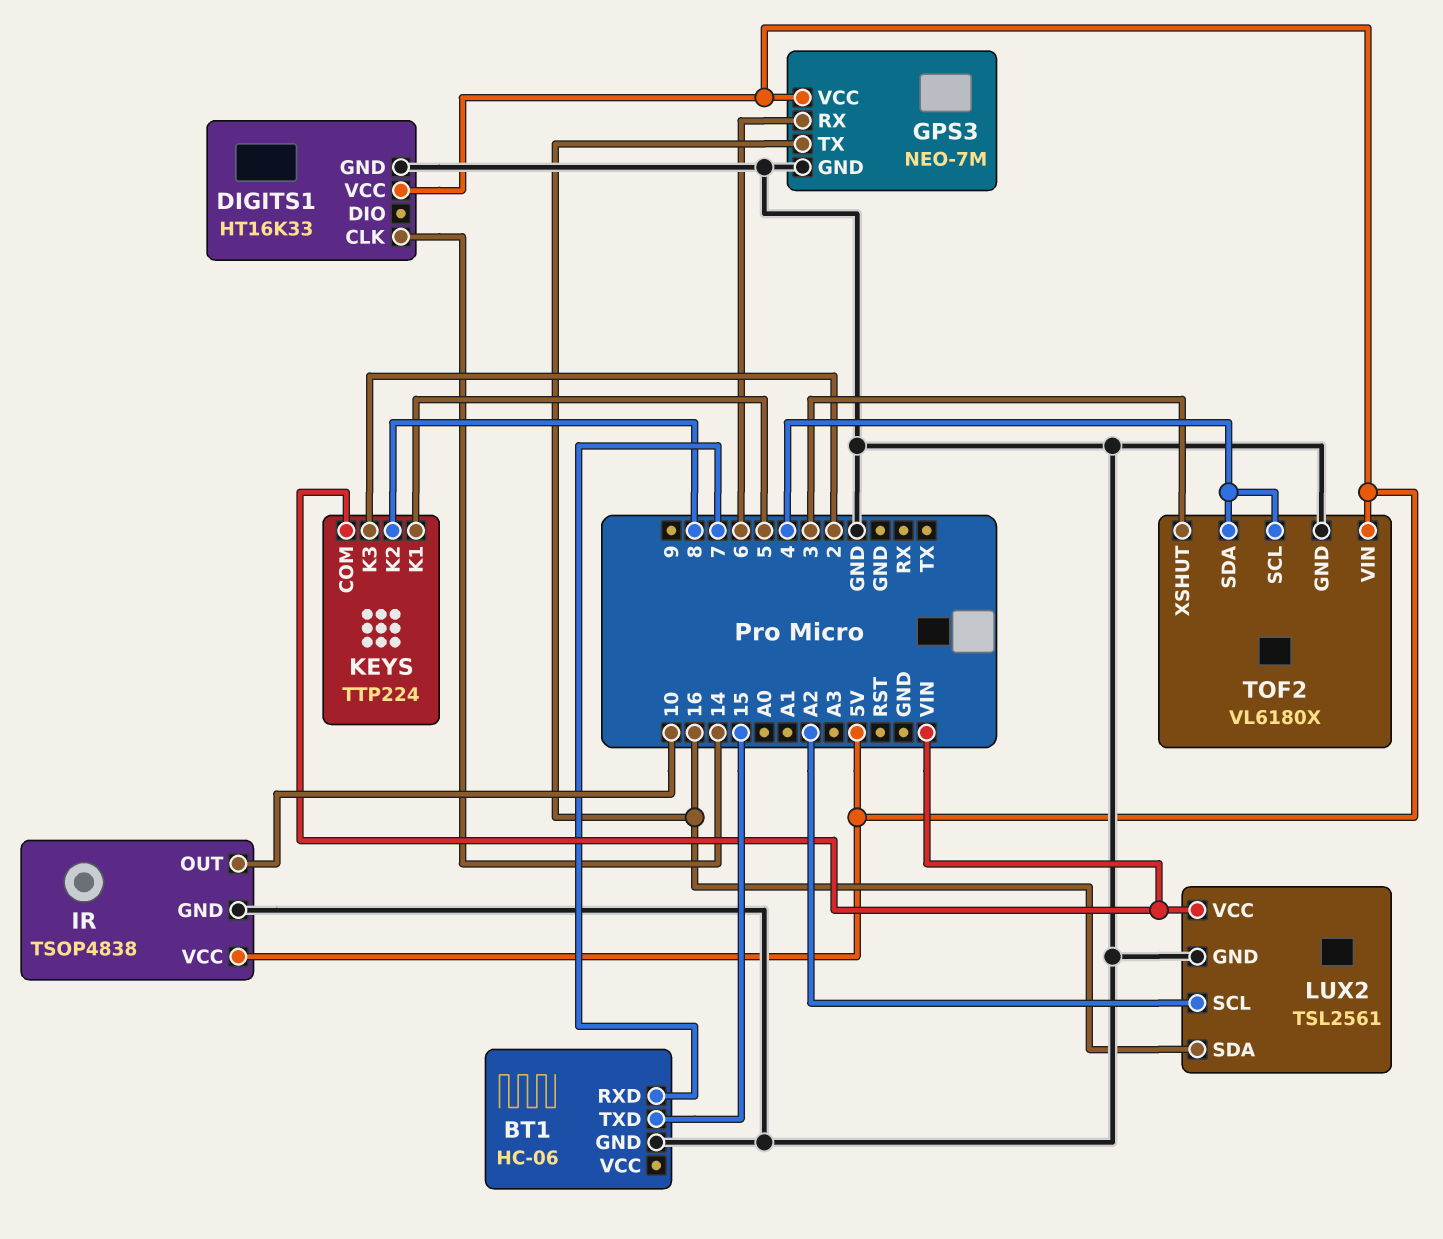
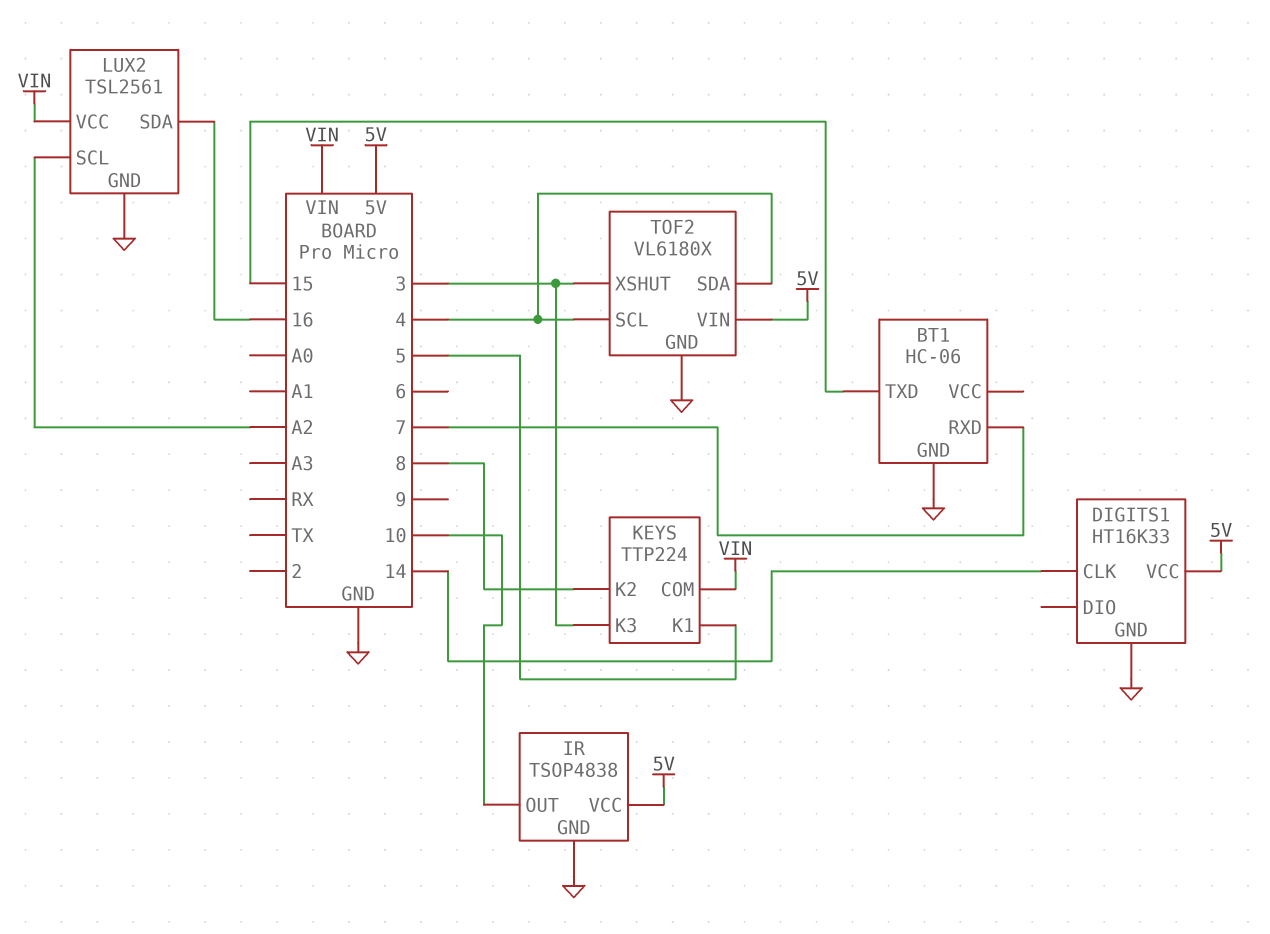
GPS3: NEO-7M -> none
GPS3 pin GND: GND -> none
GPS3 pin RX: 6 -> none
GPS3 pin TX: 16 -> none
GPS3 pin VCC: 5V -> none
KEYS pin K3: 2 -> 3

